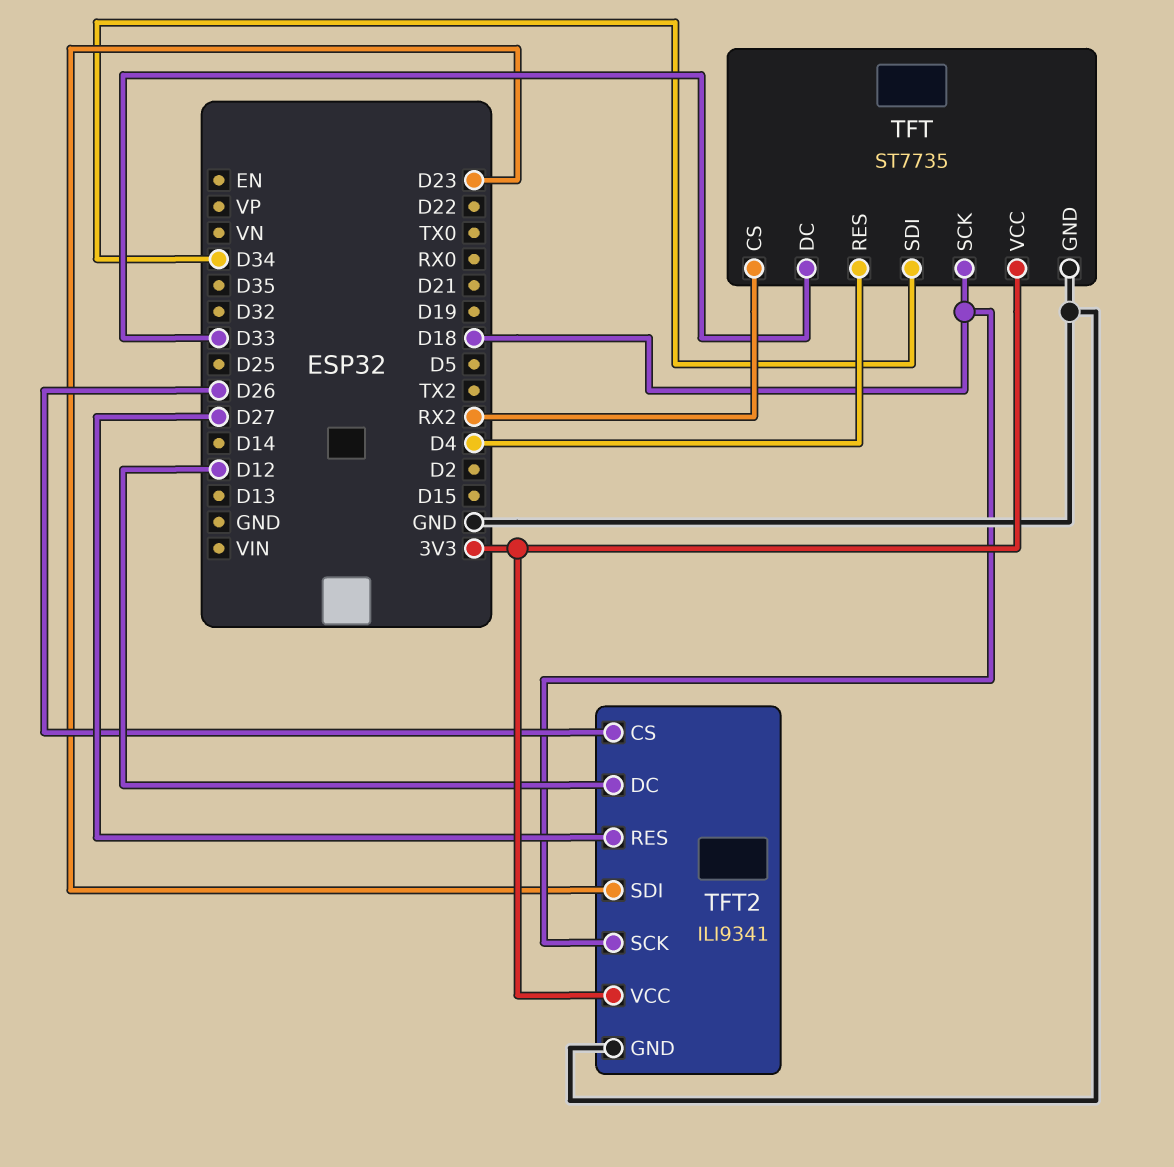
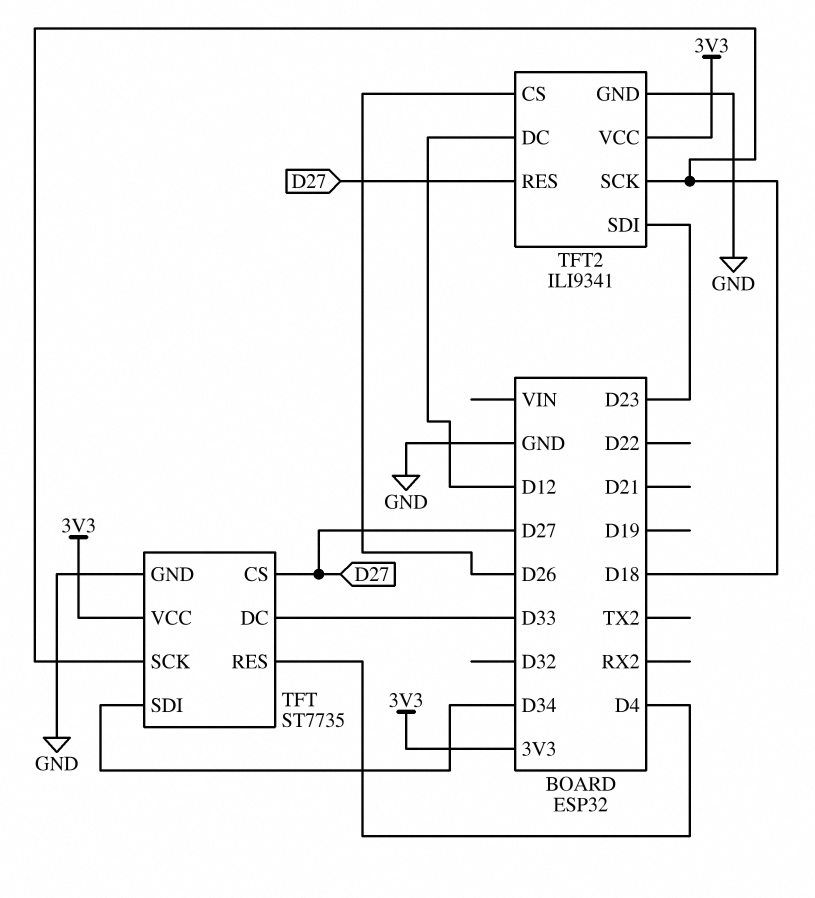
TFT pin CS: RX2 -> D27

